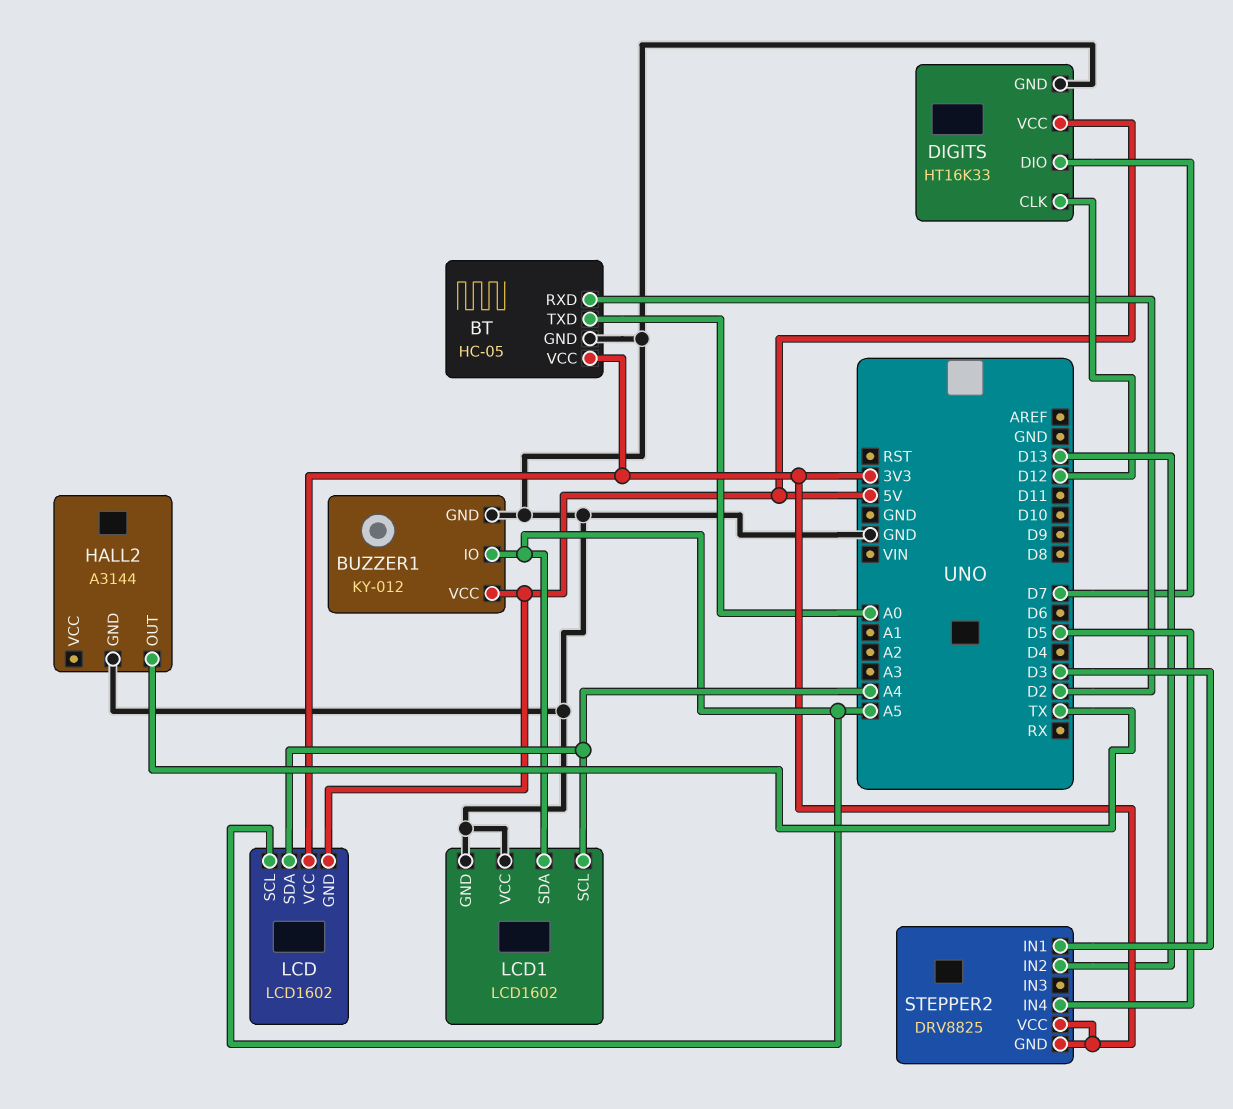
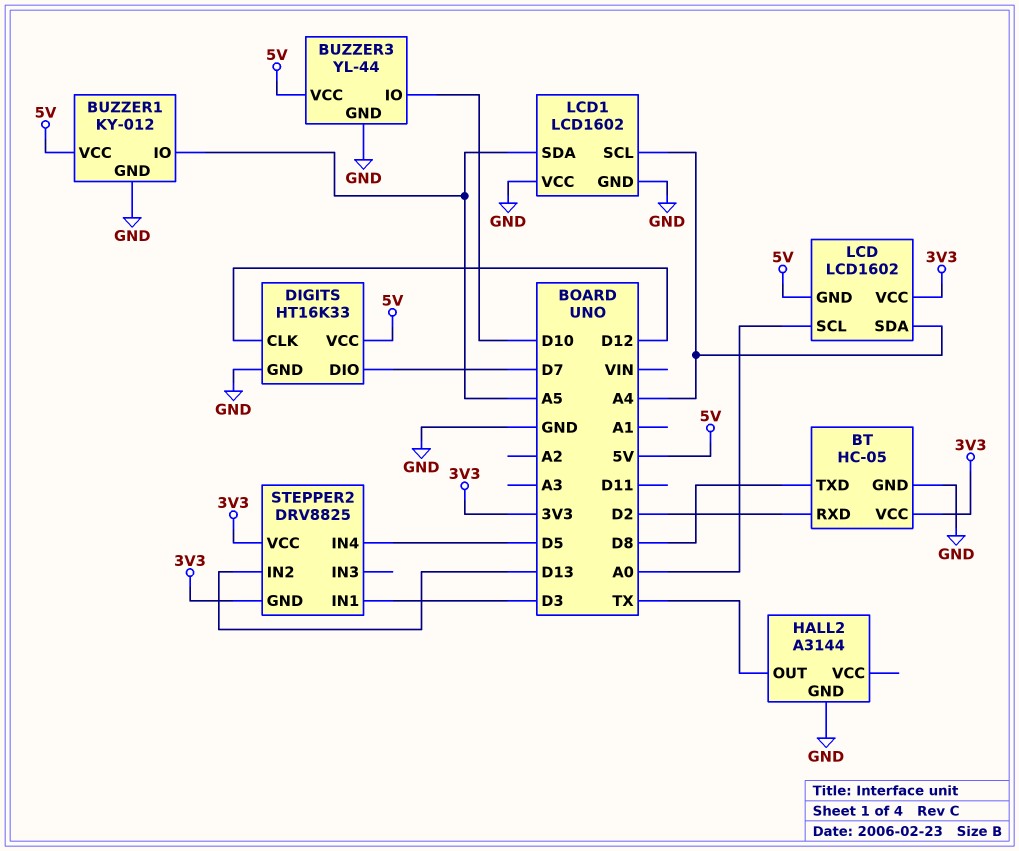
BT pin TXD: A0 -> D8
BUZZER3: none -> YL-44
BUZZER3 pin GND: none -> GND
BUZZER3 pin IO: none -> D10
BUZZER3 pin VCC: none -> 5V
LCD pin SCL: A5 -> A0

